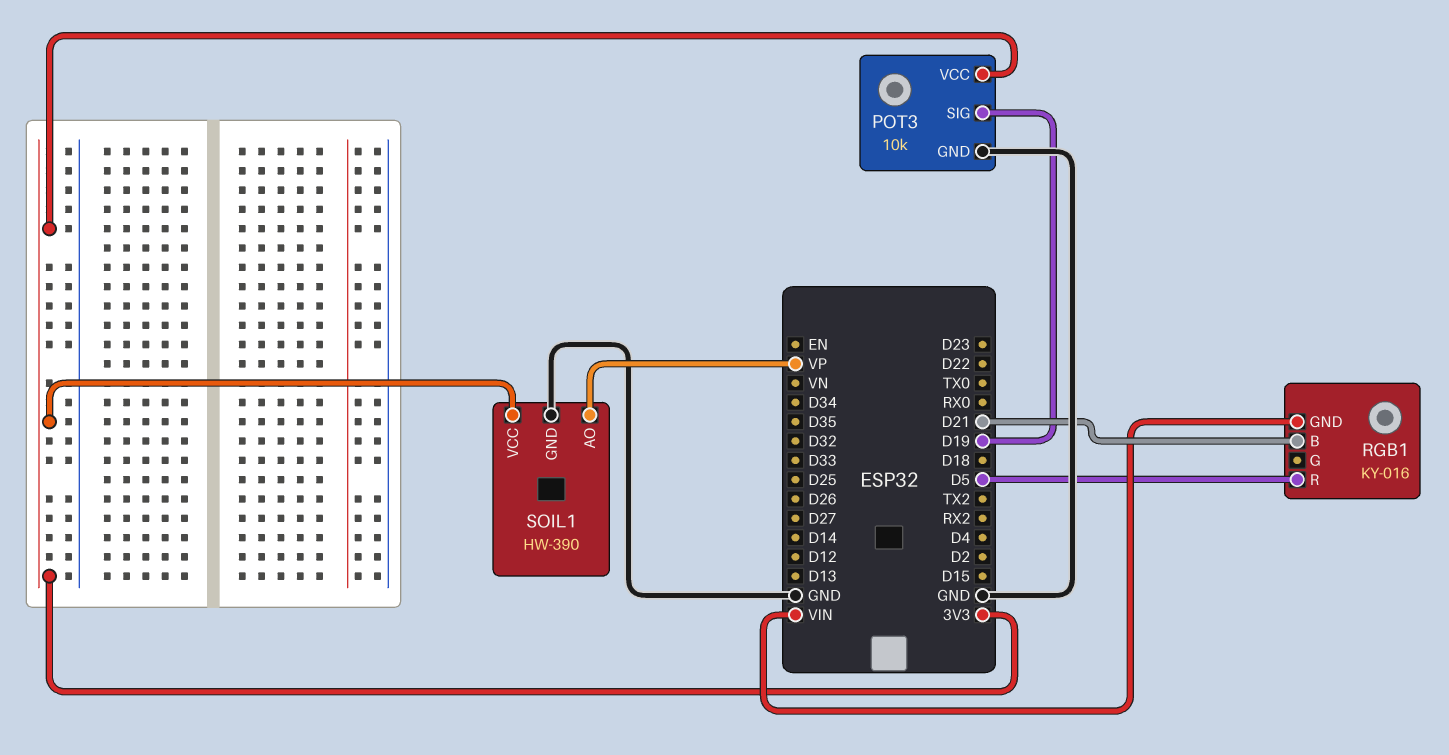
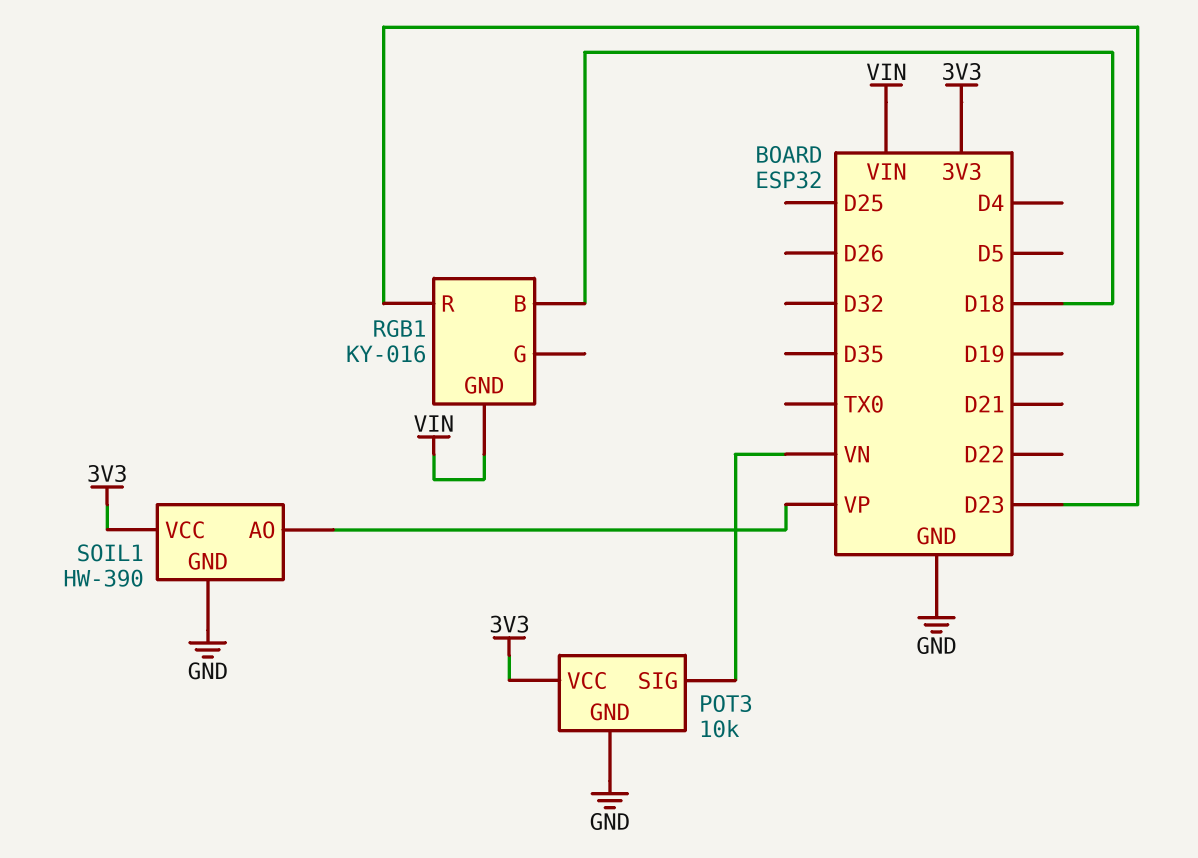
POT3 pin SIG: D19 -> VN
RGB1 pin B: D21 -> D18
RGB1 pin R: D5 -> D23

